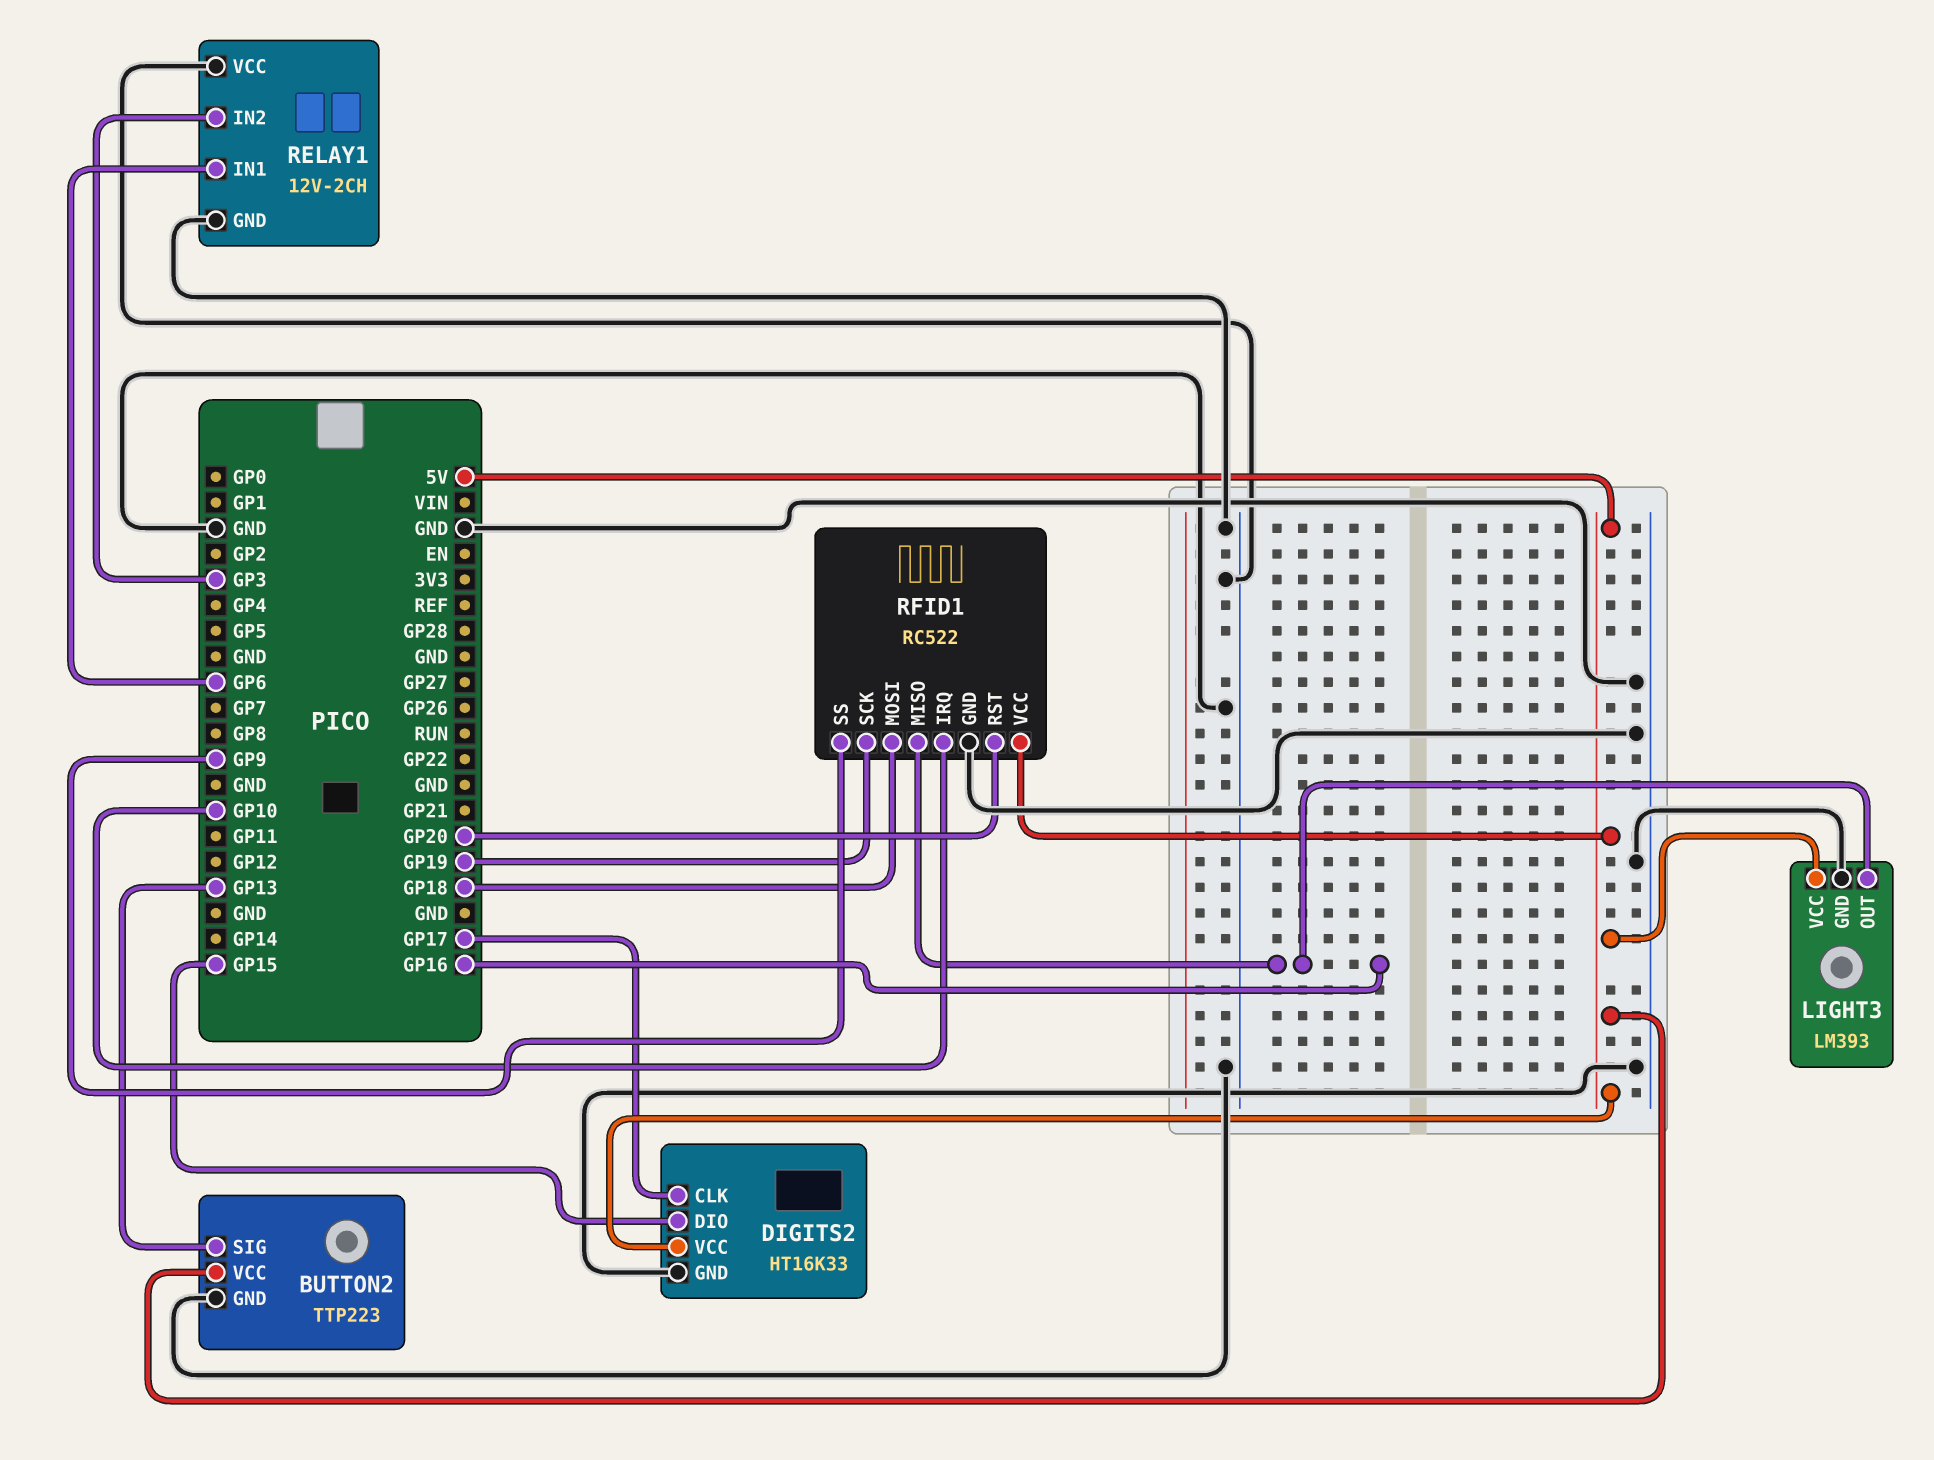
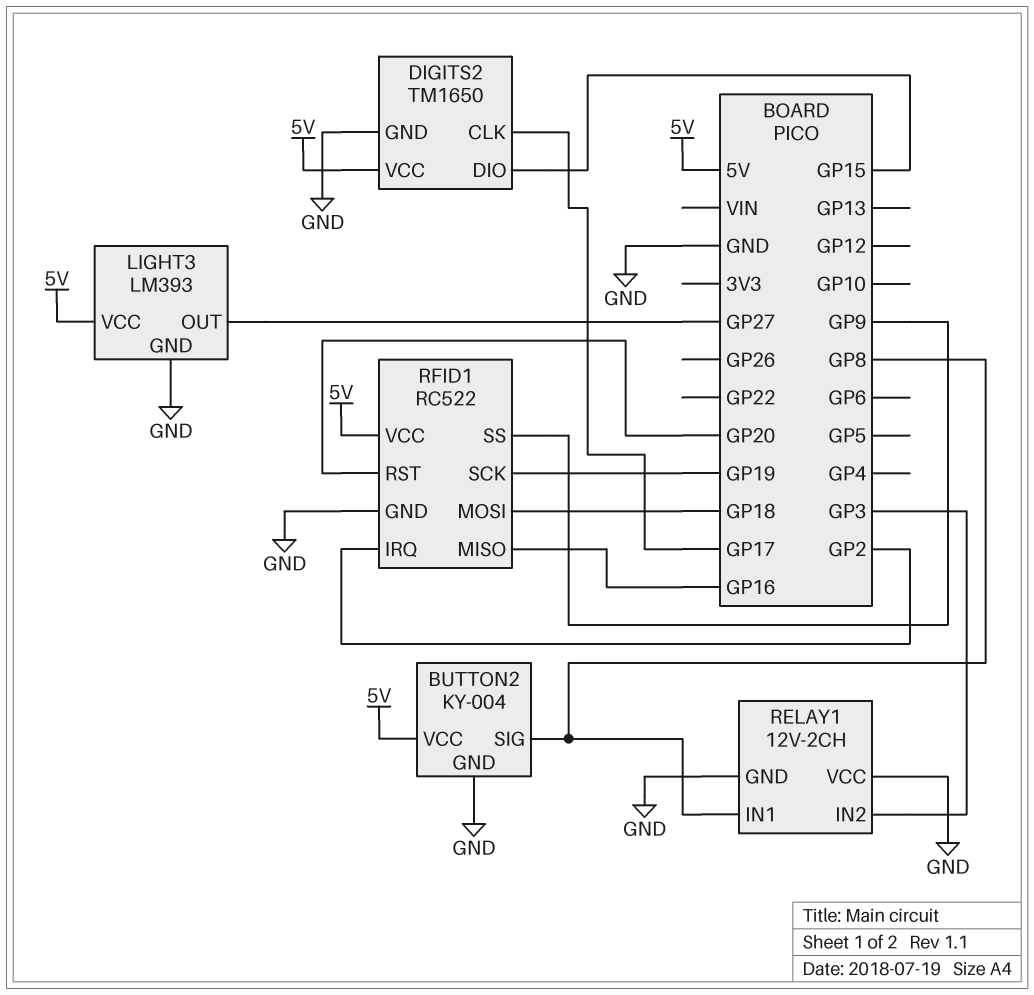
BUTTON2: TTP223 -> KY-004
BUTTON2 pin SIG: GP13 -> GP8
DIGITS2: HT16K33 -> TM1650
LIGHT3 pin OUT: GP16 -> GP27
RELAY1 pin IN1: GP6 -> GP8
RFID1 pin IRQ: GP10 -> GP2

